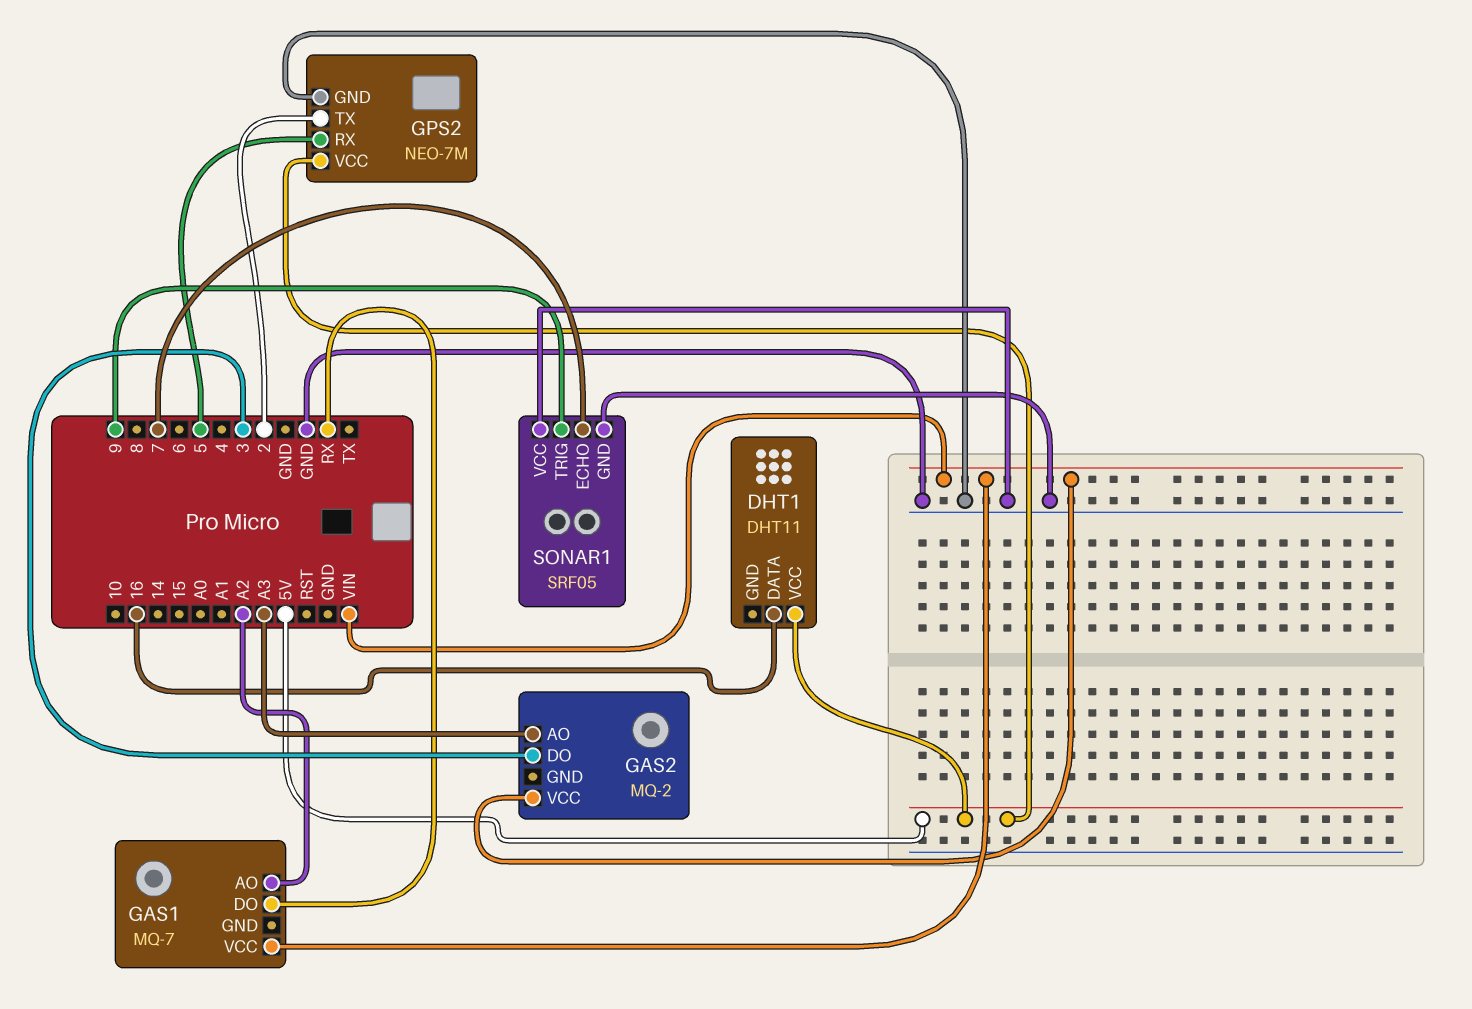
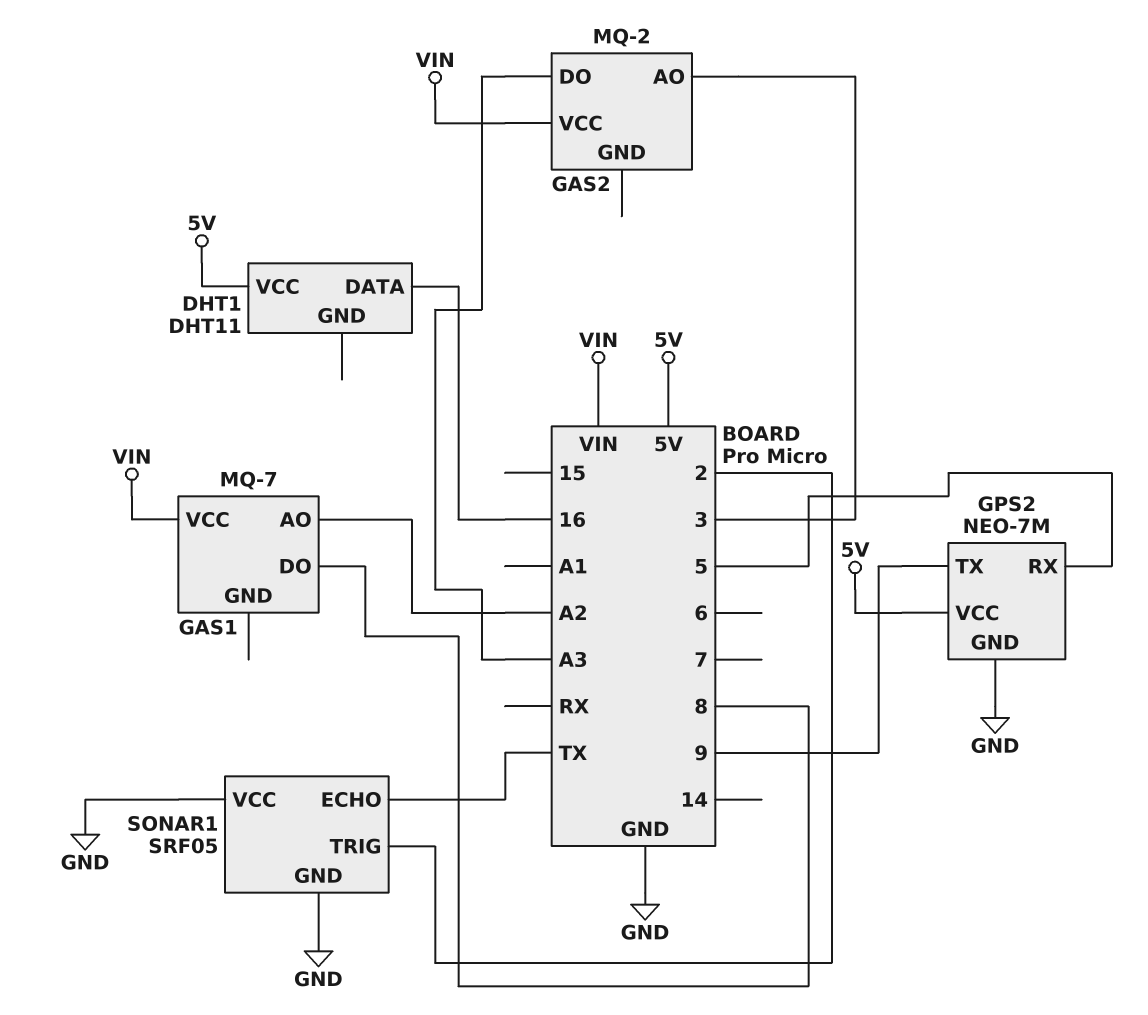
GAS1 pin DO: RX -> 8
GAS2 pin AO: A3 -> 3
GAS2 pin DO: 3 -> A3
GPS2 pin TX: 2 -> 9
SONAR1 pin ECHO: 7 -> TX
SONAR1 pin TRIG: 9 -> 2

